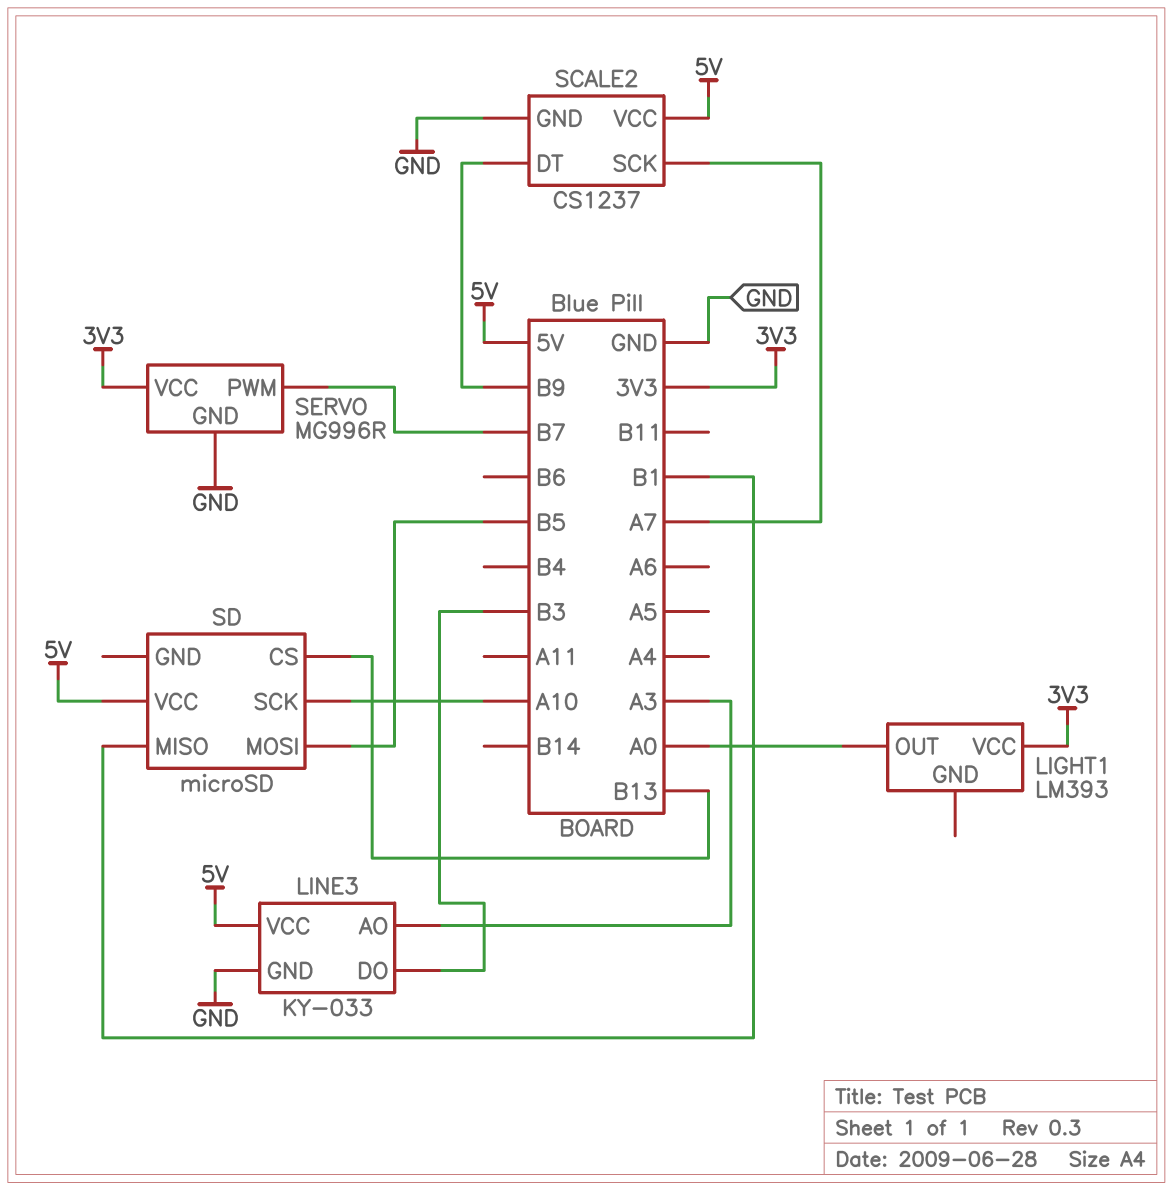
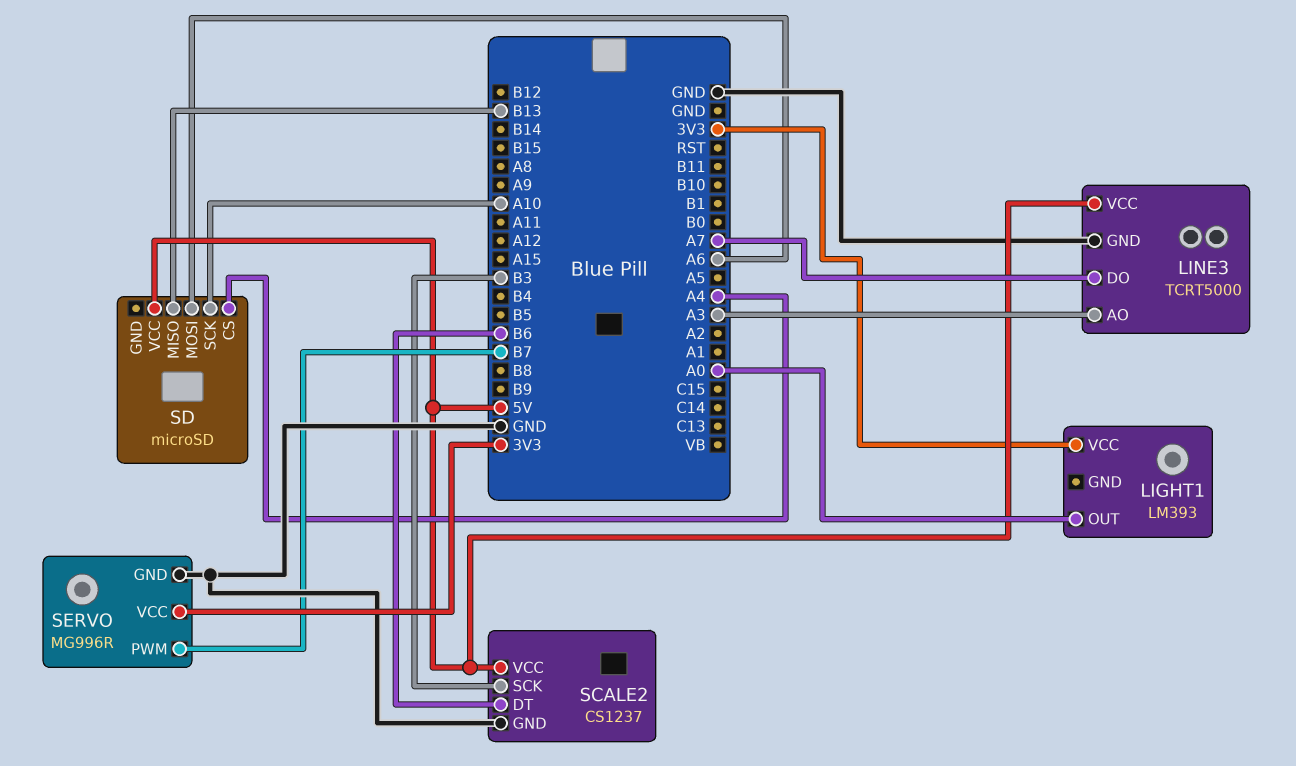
LINE3: KY-033 -> TCRT5000
LINE3 pin DO: B3 -> A7
SCALE2 pin DT: B9 -> B6
SCALE2 pin SCK: A7 -> B3
SD pin CS: B13 -> A4
SD pin MISO: B1 -> B13
SD pin MOSI: B5 -> A6

